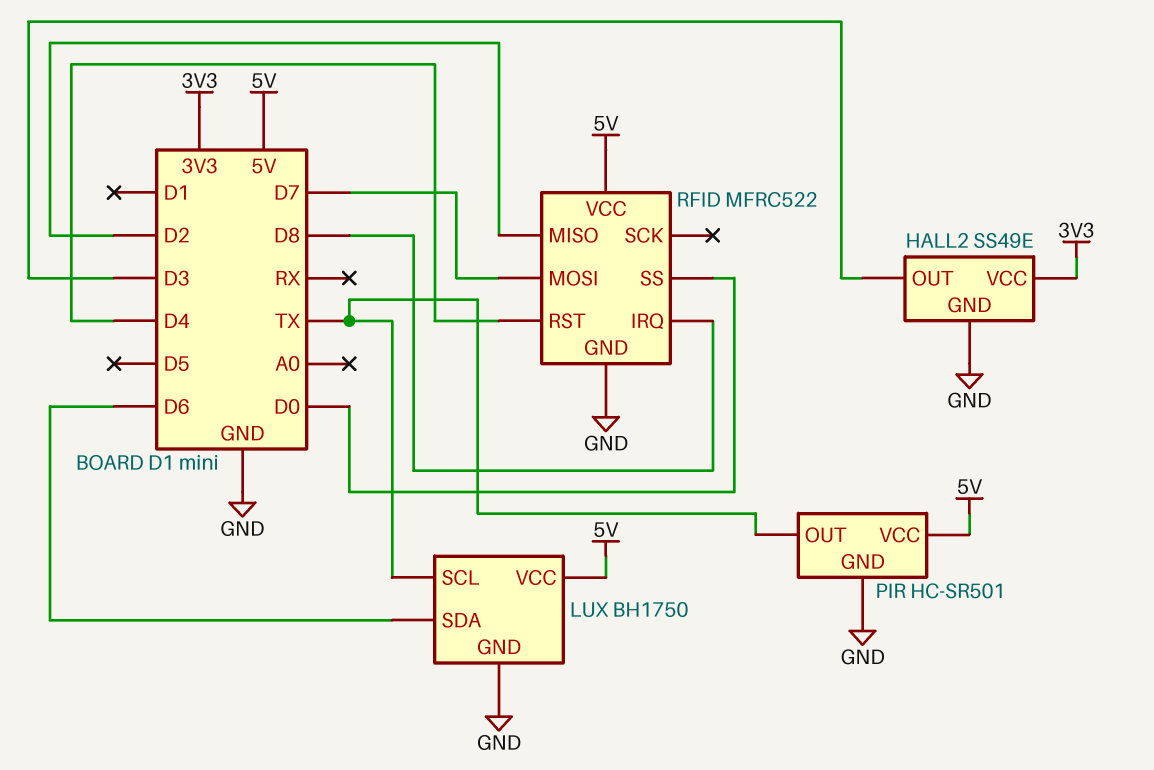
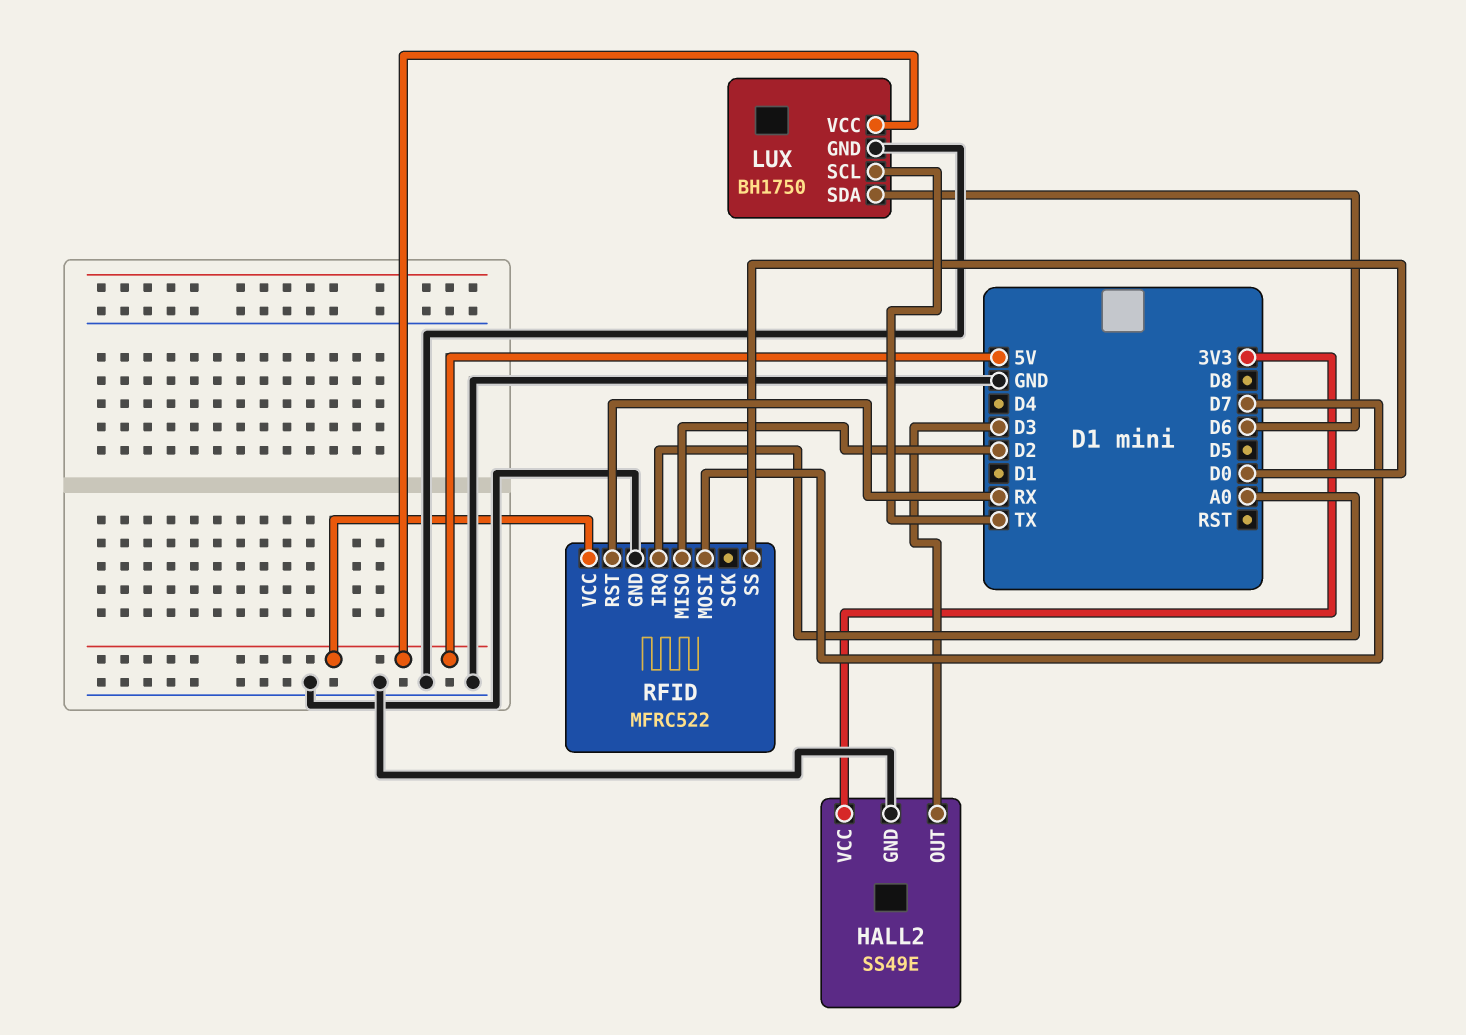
PIR: HC-SR501 -> none
PIR pin GND: GND -> none
PIR pin OUT: TX -> none
PIR pin VCC: 5V -> none
RFID pin IRQ: D8 -> A0
RFID pin RST: D4 -> RX

